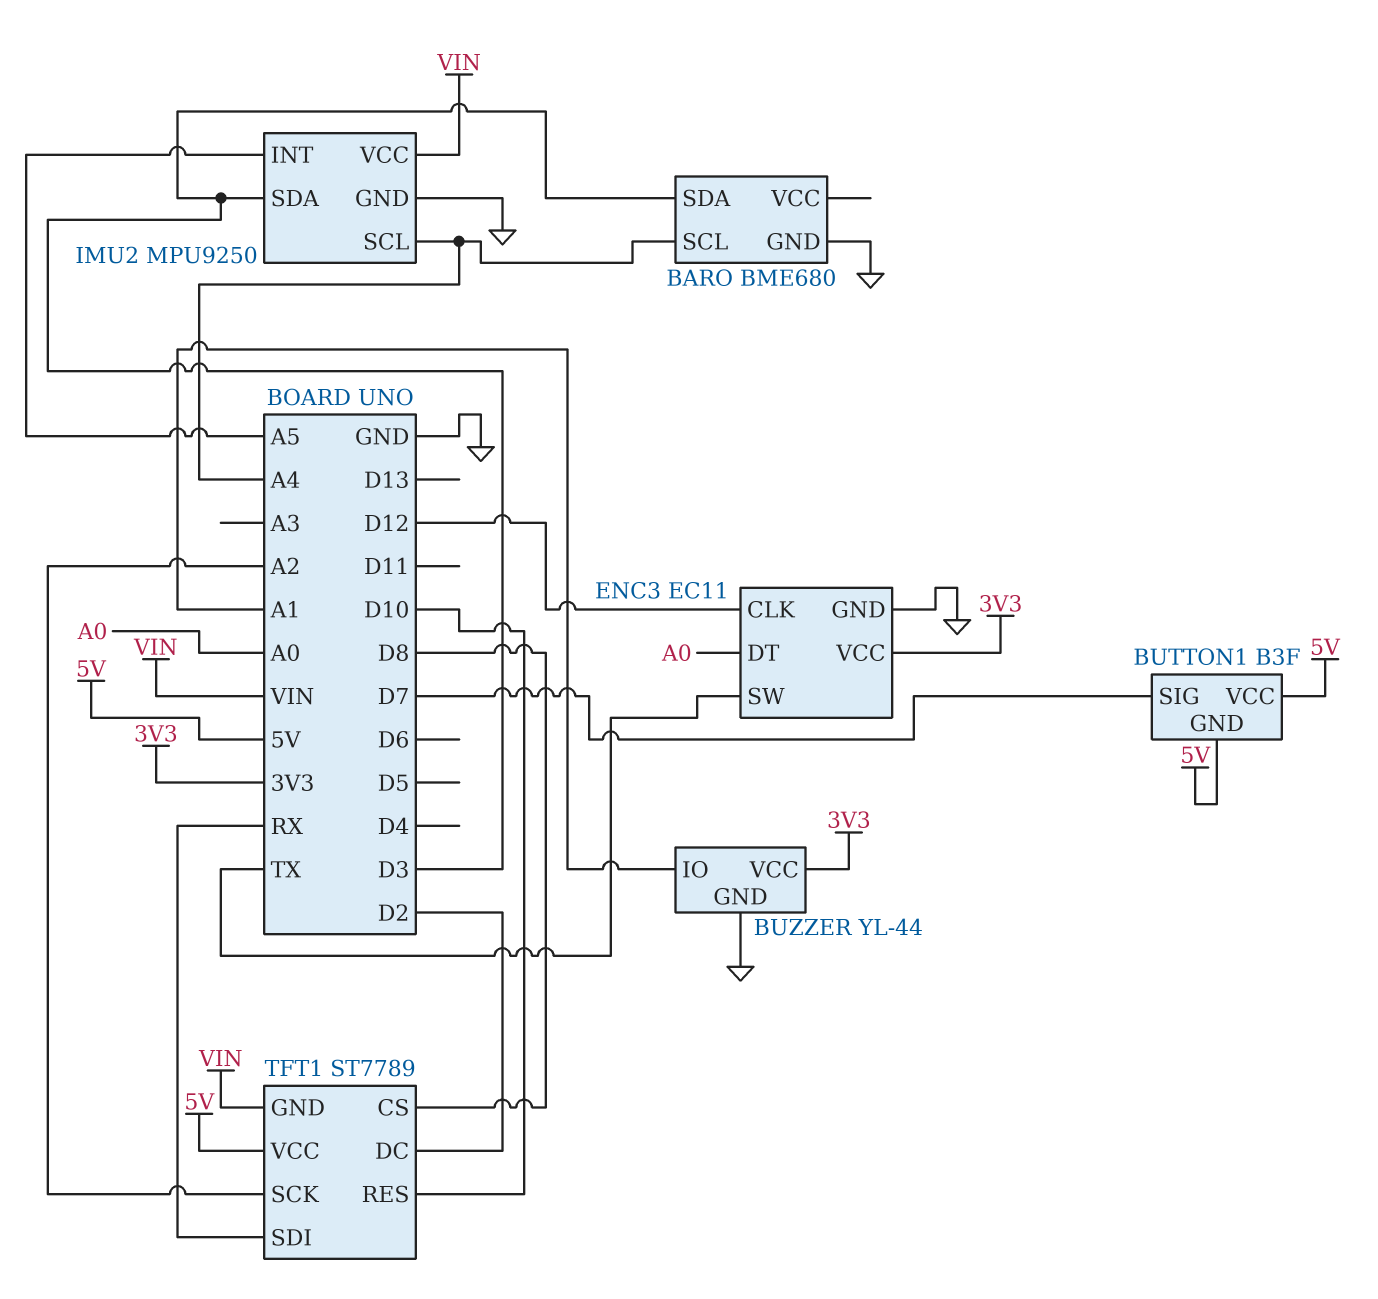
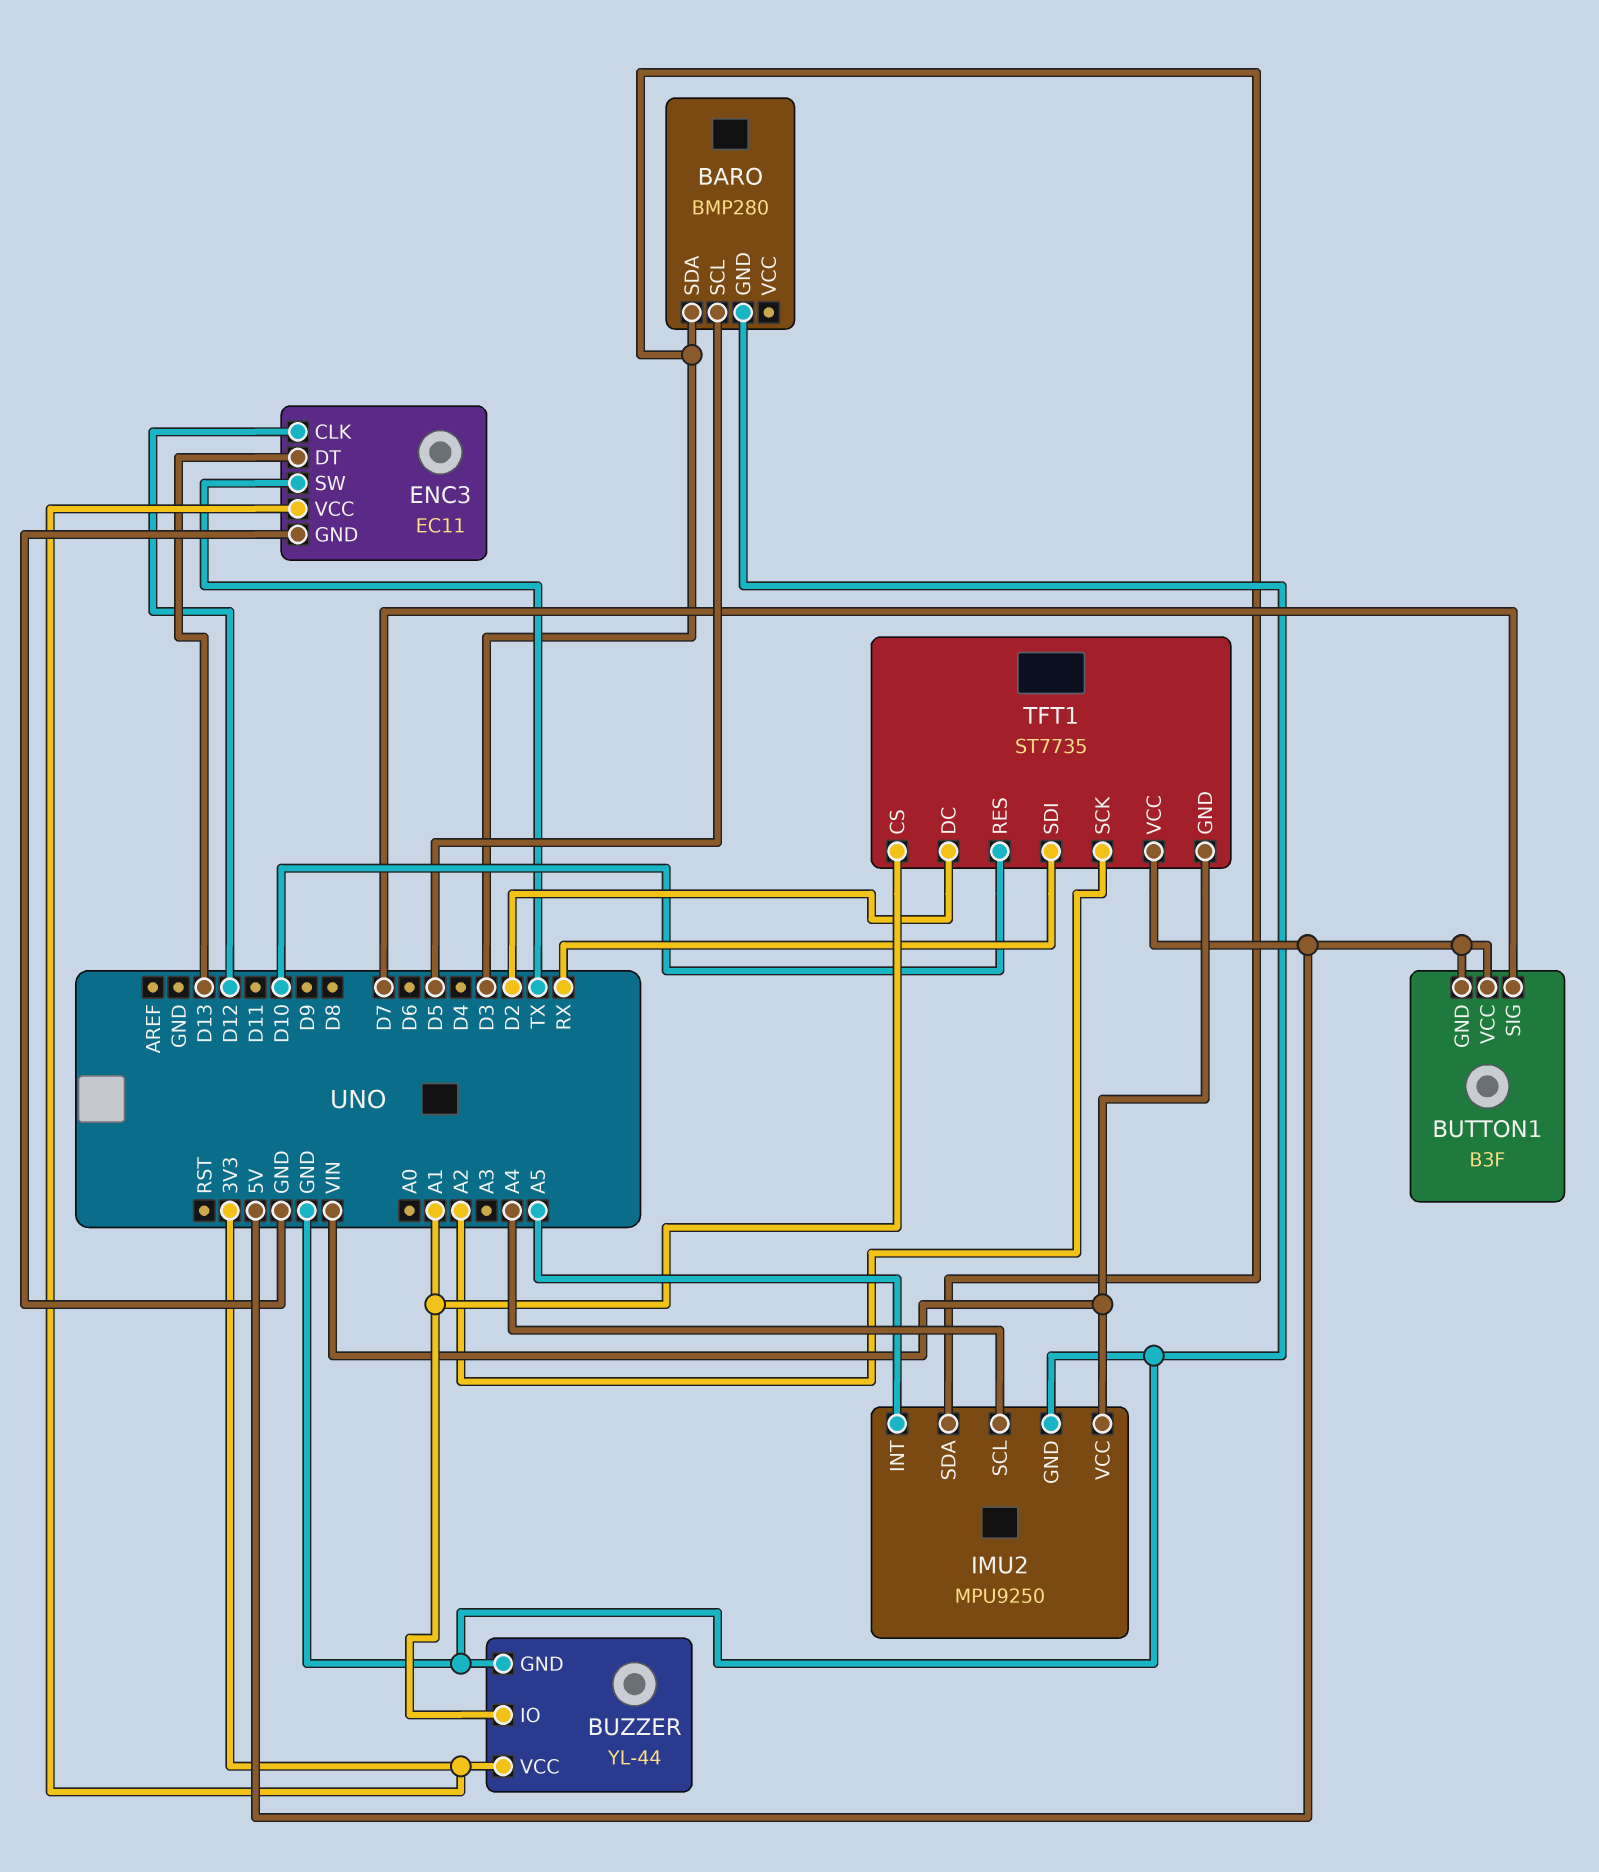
BARO: BME680 -> BMP280
BARO pin SCL: A4 -> D5
ENC3 pin DT: A0 -> D13
TFT1: ST7789 -> ST7735
TFT1 pin CS: D8 -> A1

